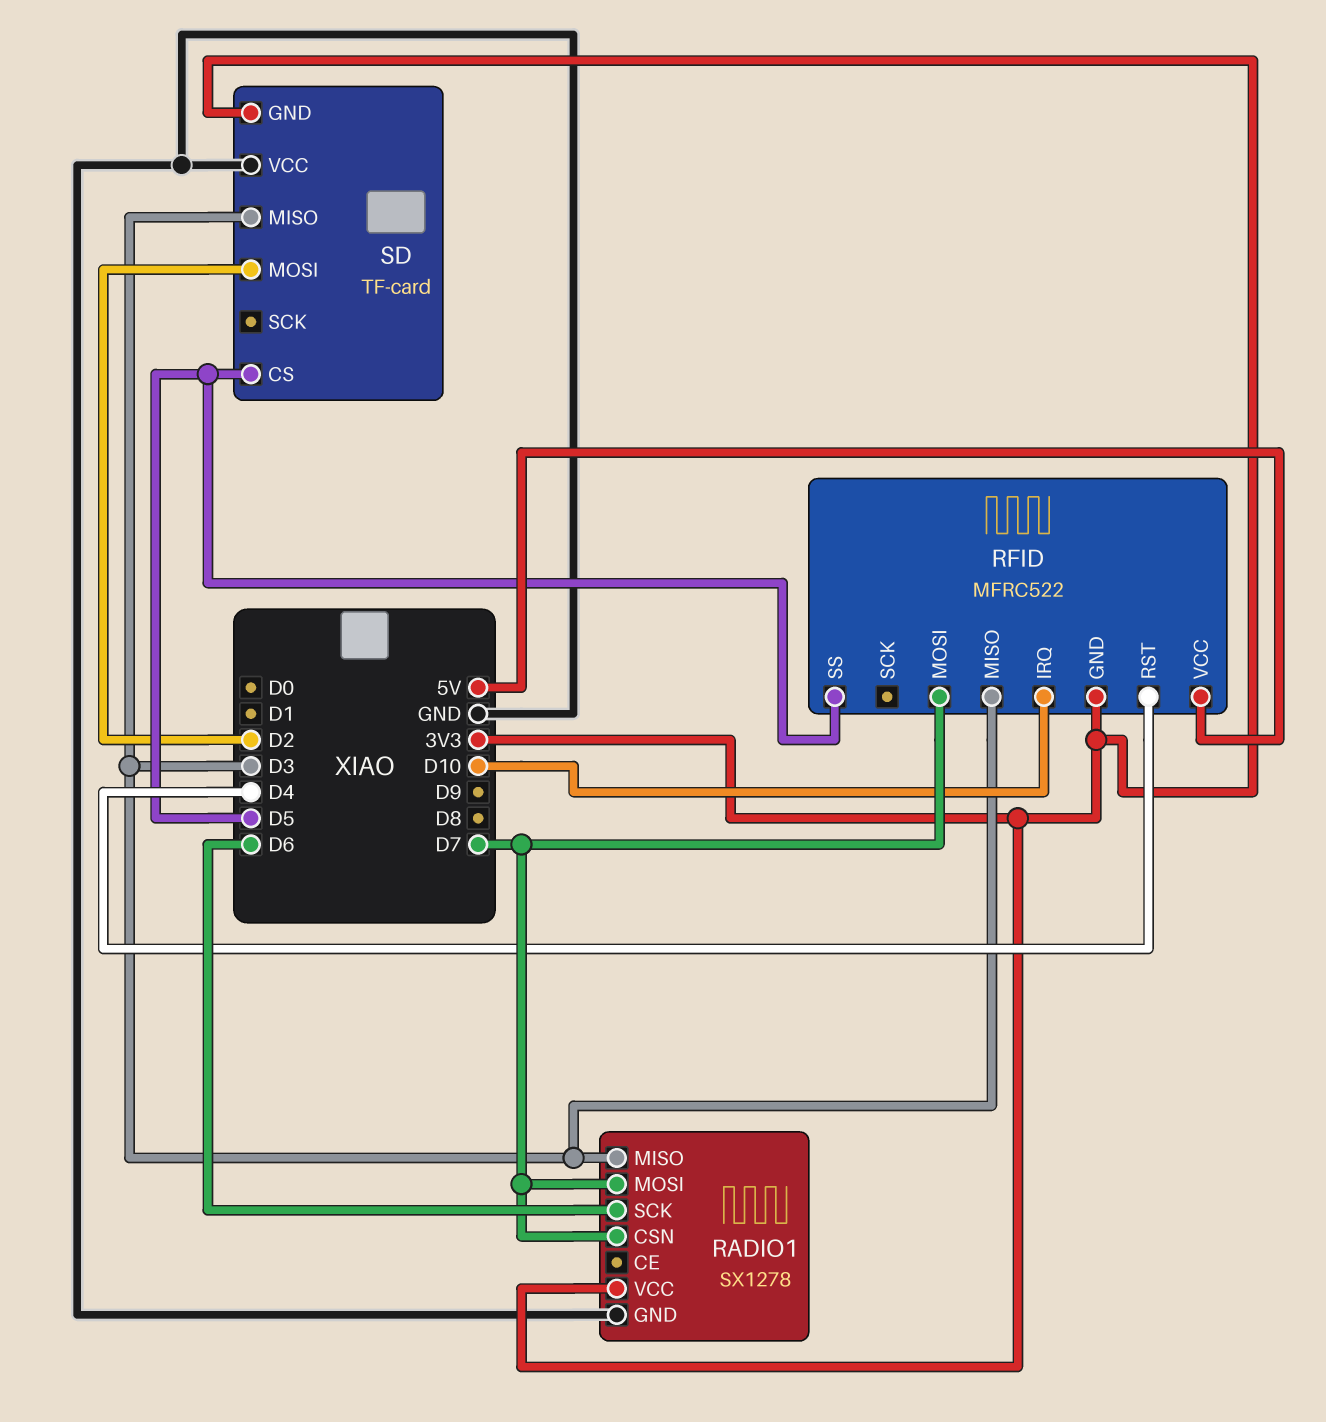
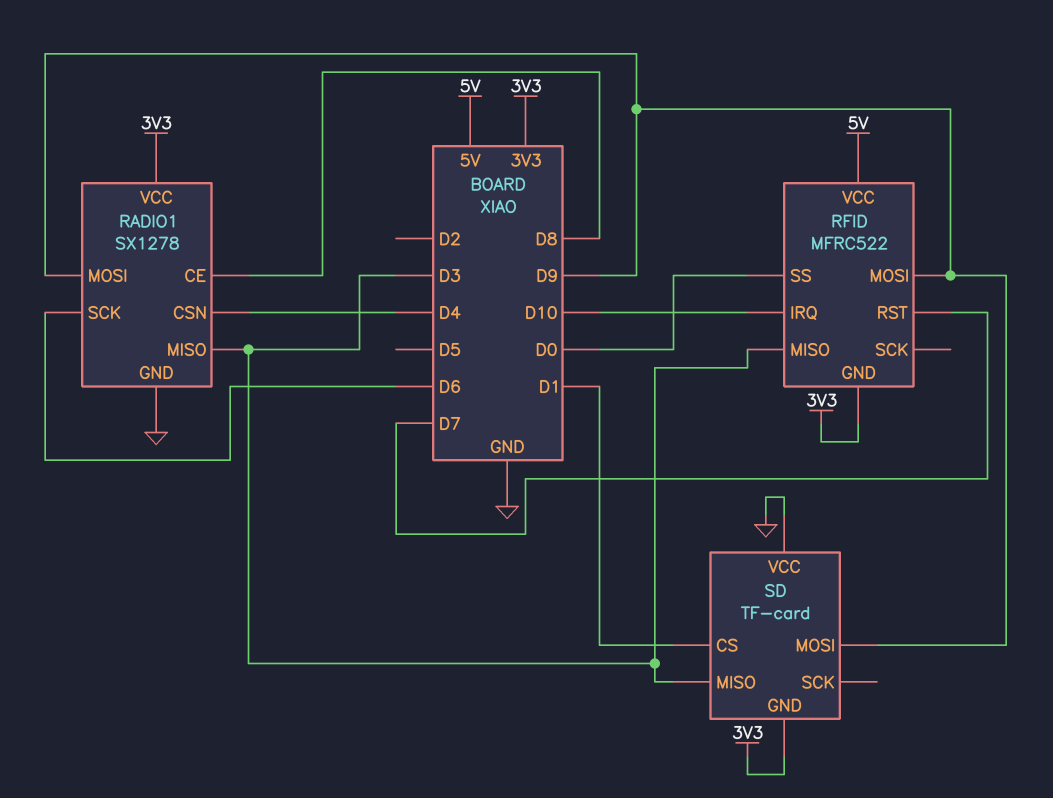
RADIO1 pin CE: none -> D8
RADIO1 pin CSN: D7 -> D4
RADIO1 pin MOSI: D7 -> D9
RFID pin MOSI: D7 -> D9
RFID pin RST: D4 -> D7
RFID pin SS: D5 -> D0
SD pin CS: D5 -> D1
SD pin MOSI: D2 -> D9

